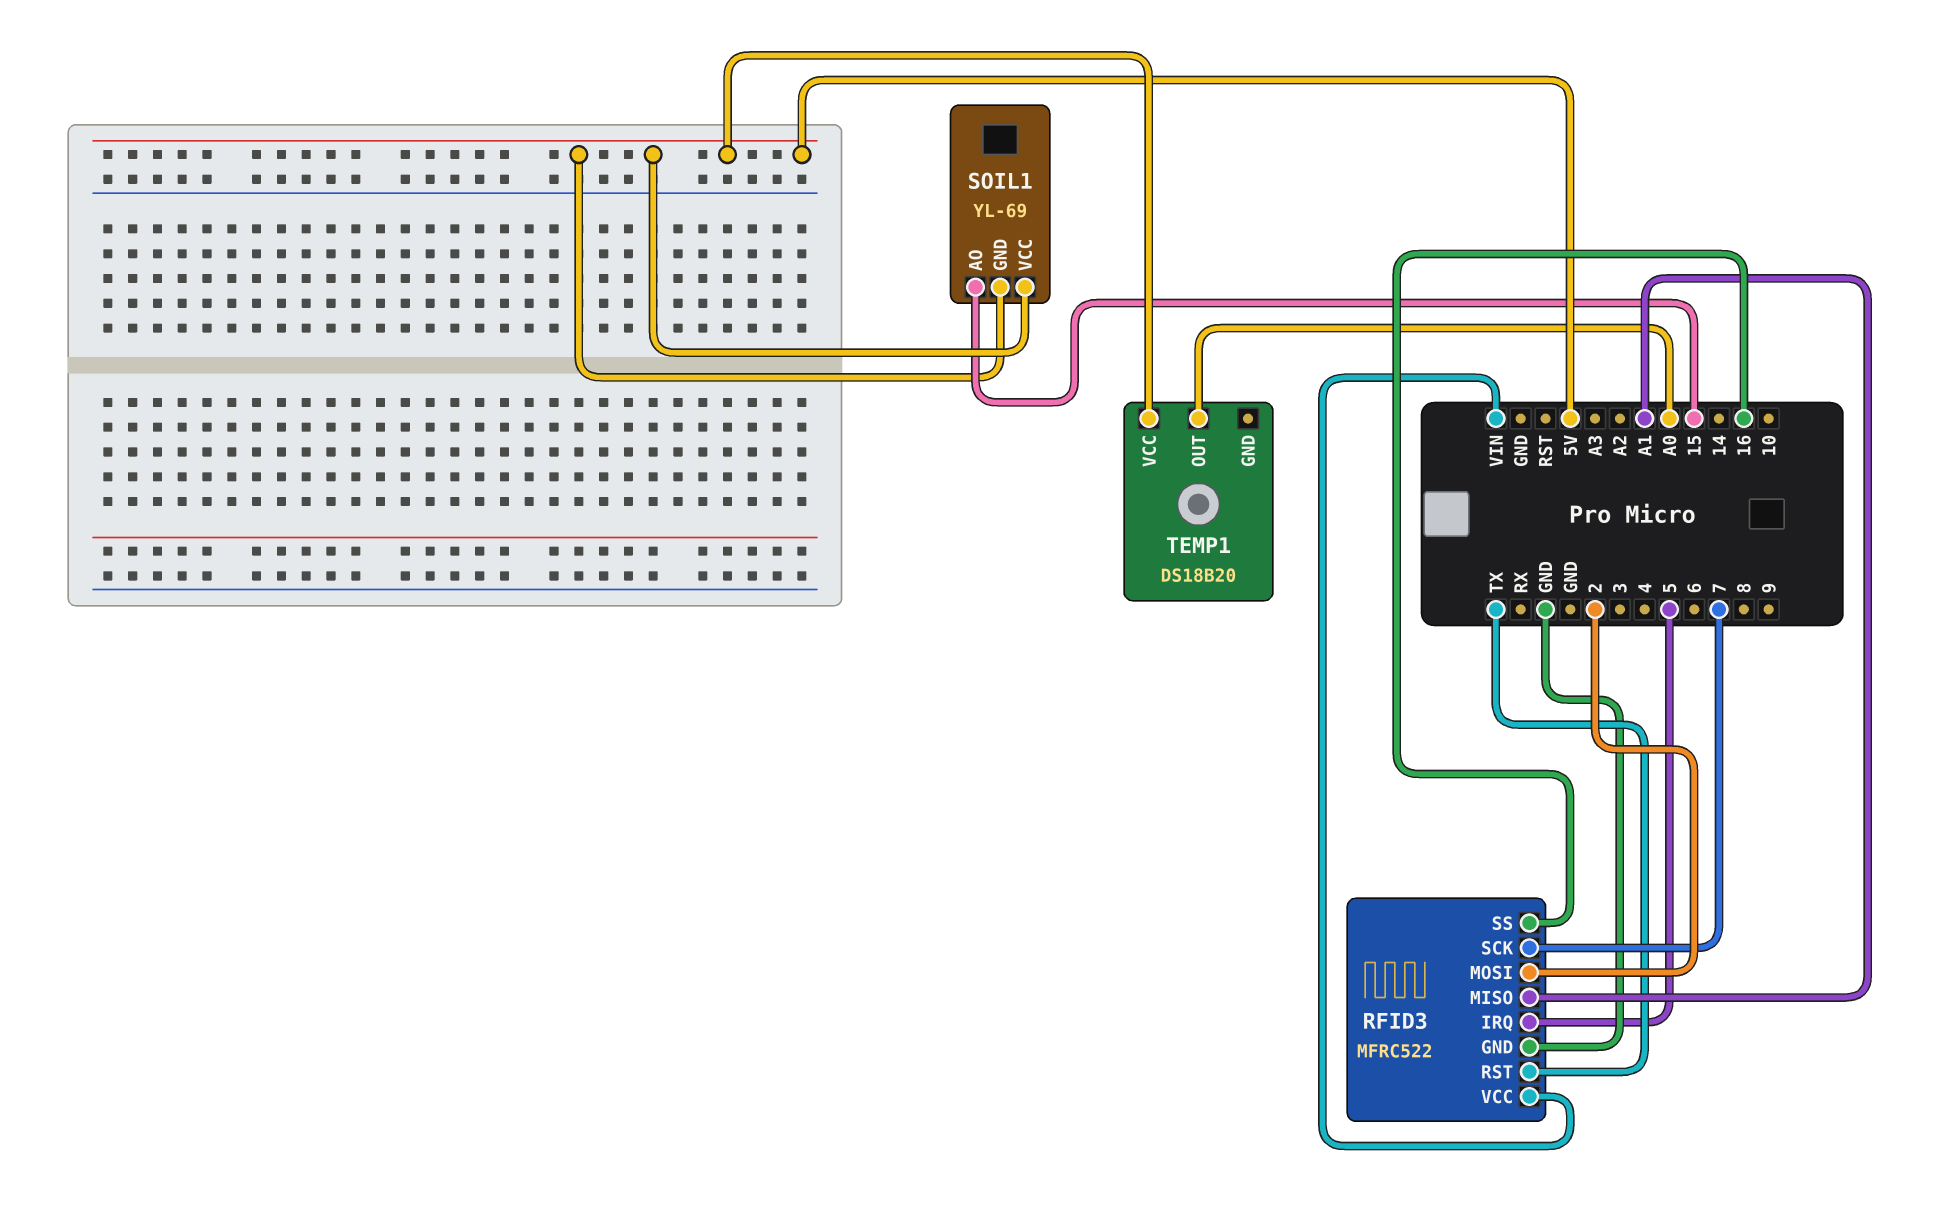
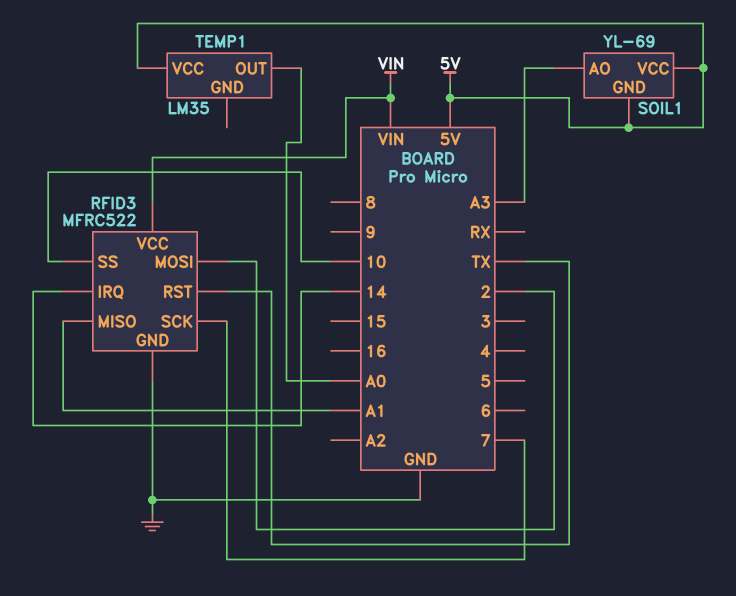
RFID3 pin IRQ: 5 -> 14
RFID3 pin SS: 16 -> 10
SOIL1 pin AO: 15 -> A3
TEMP1: DS18B20 -> LM35

